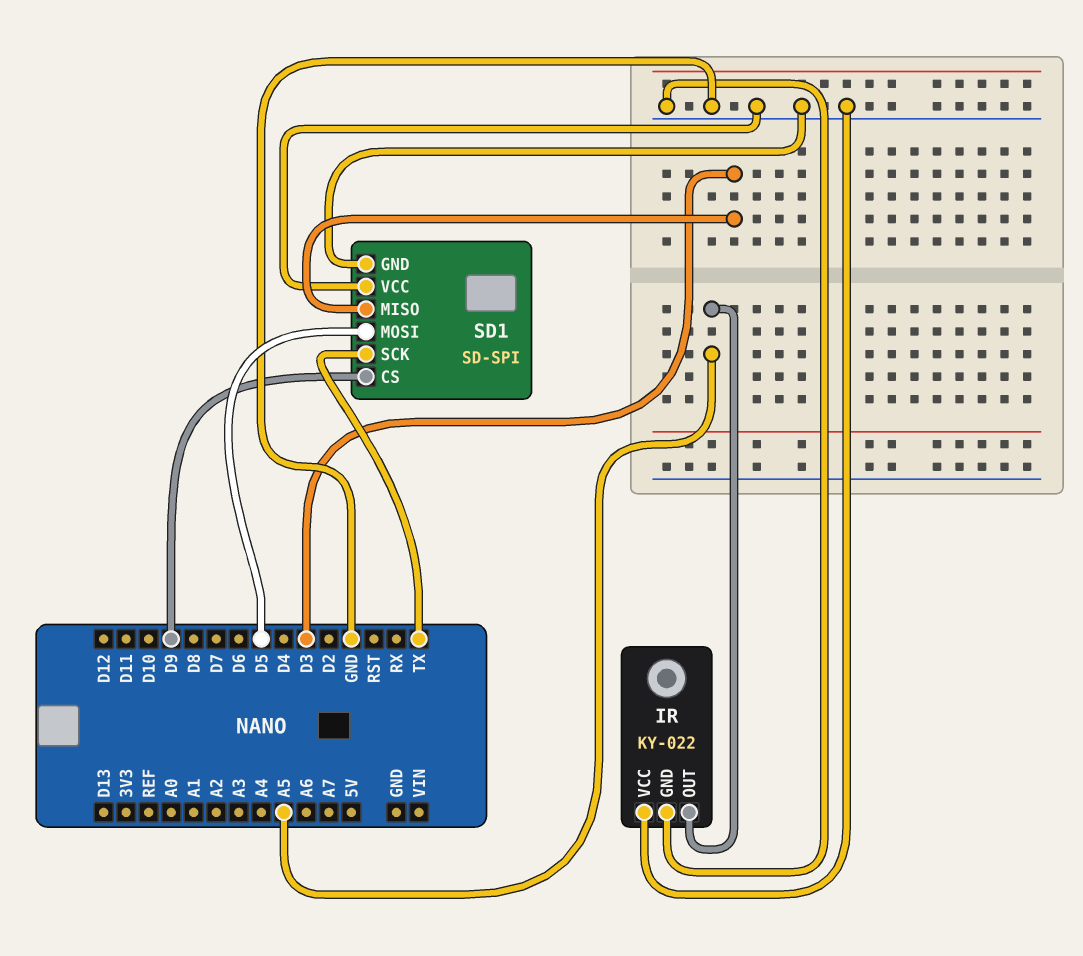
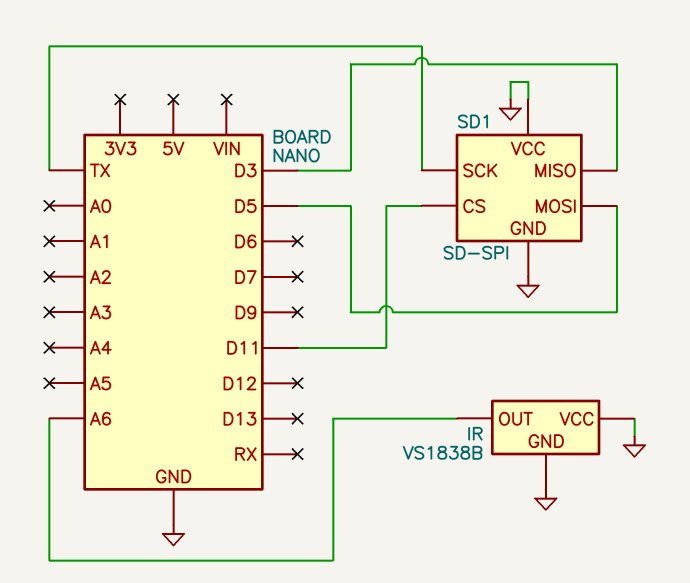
IR: KY-022 -> VS1838B
IR pin OUT: A5 -> A6
SD1 pin CS: D9 -> D11

